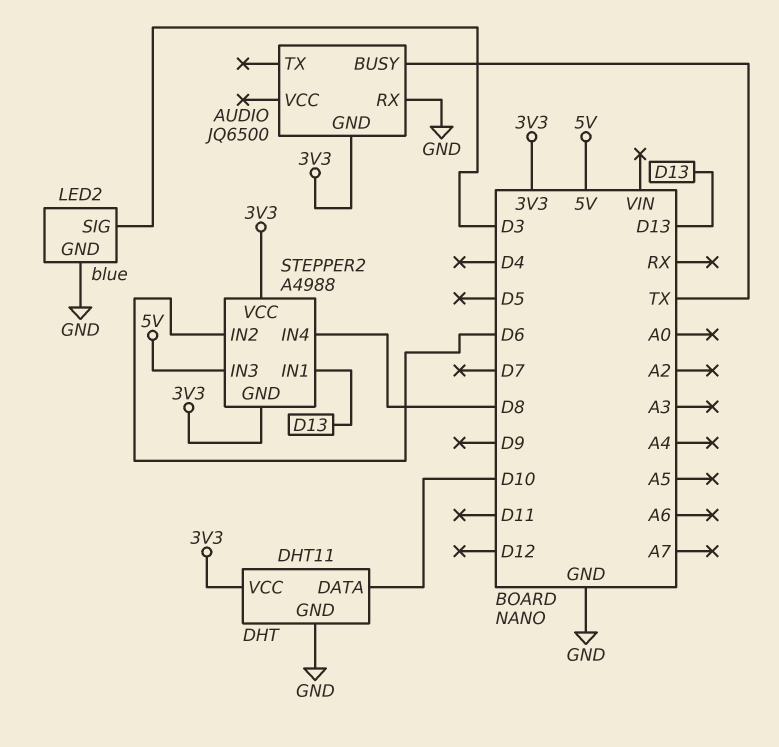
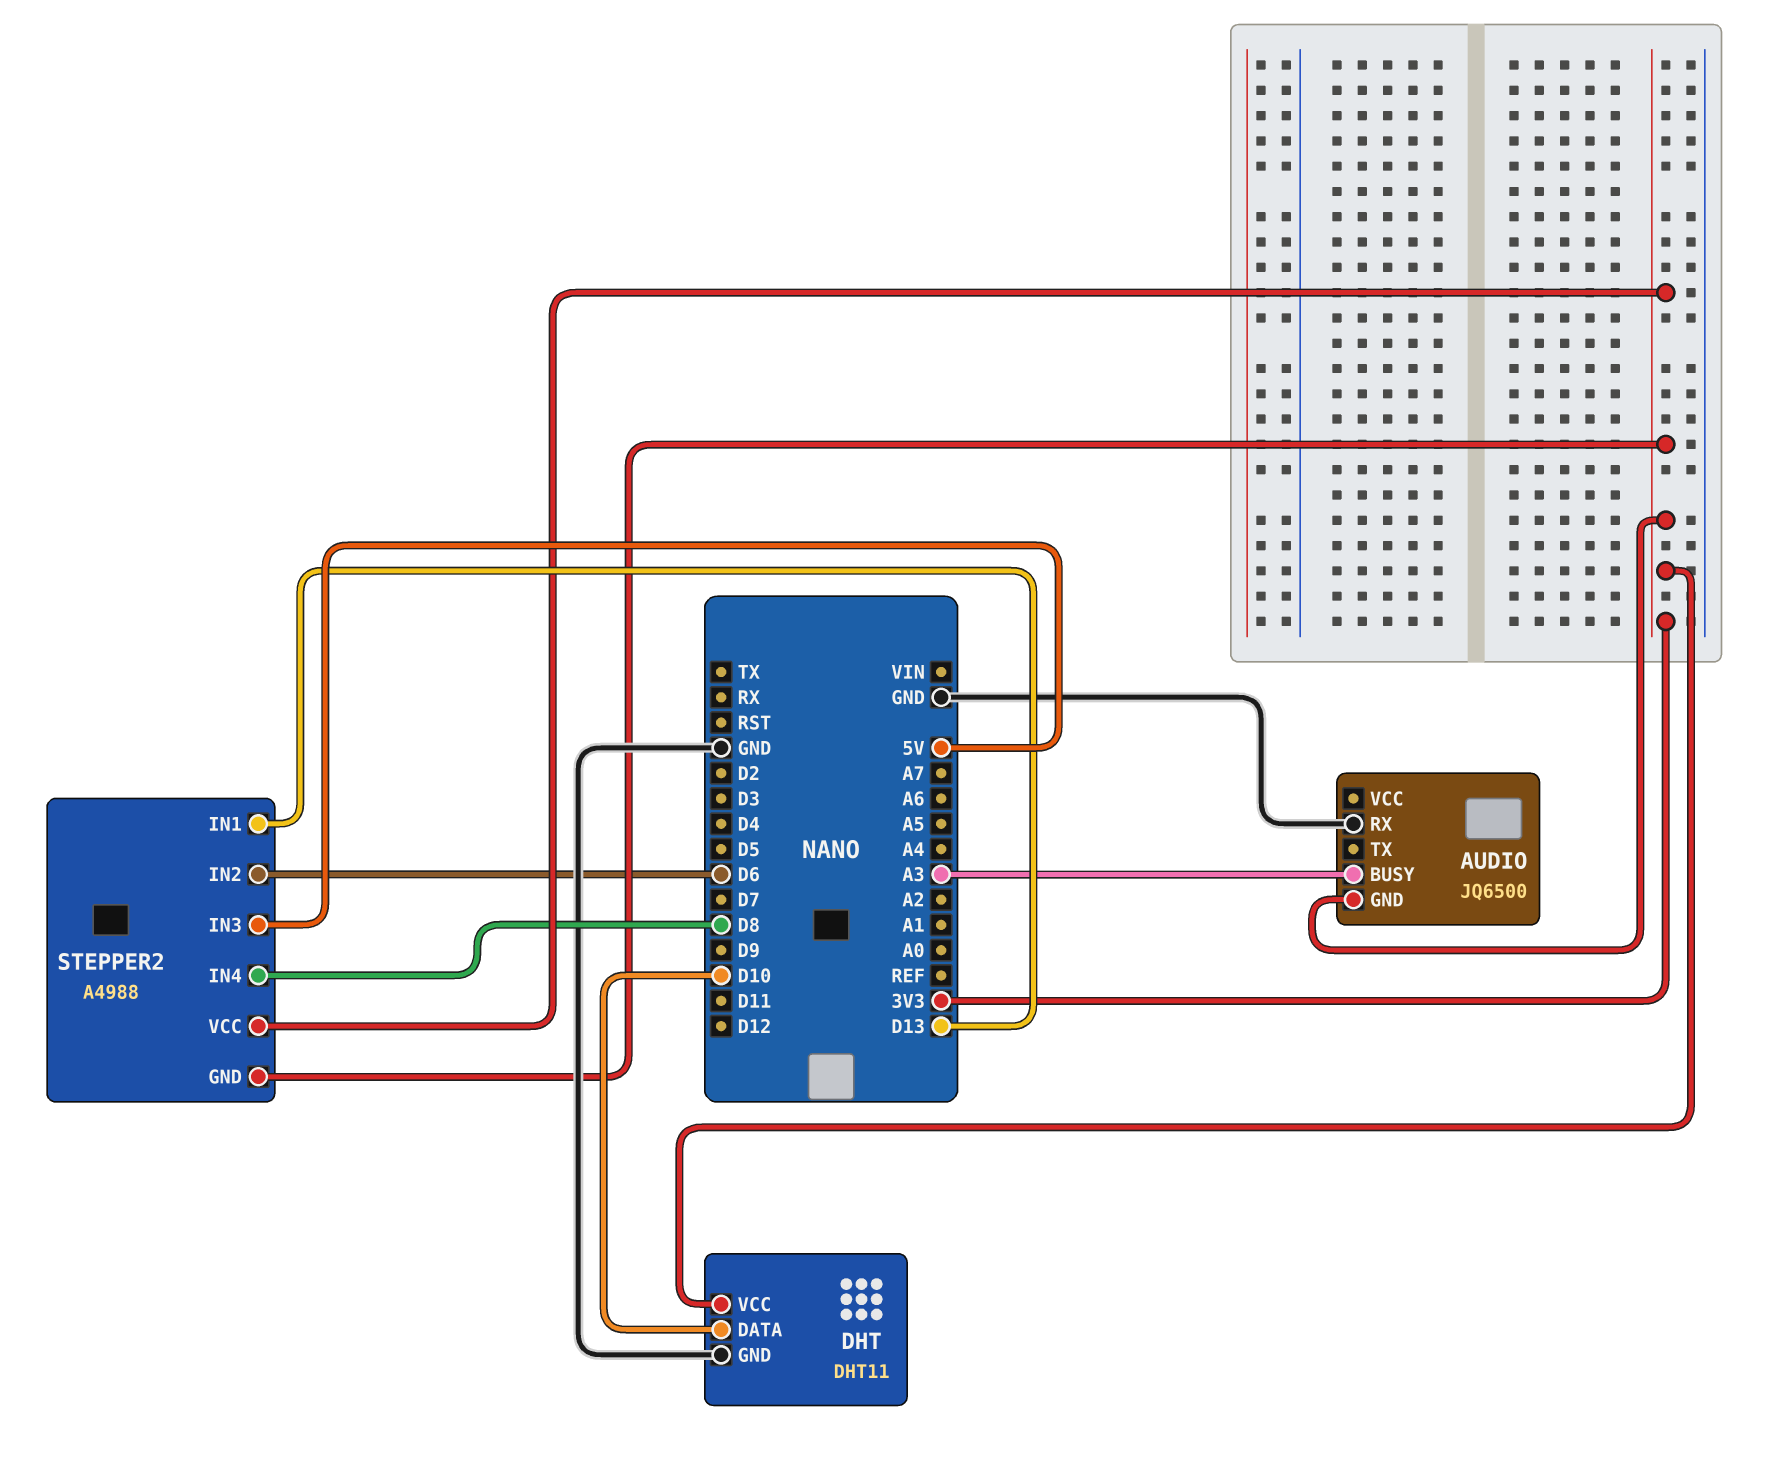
AUDIO pin BUSY: TX -> A3
LED2: blue -> none
LED2 pin GND: GND -> none
LED2 pin SIG: D3 -> none

